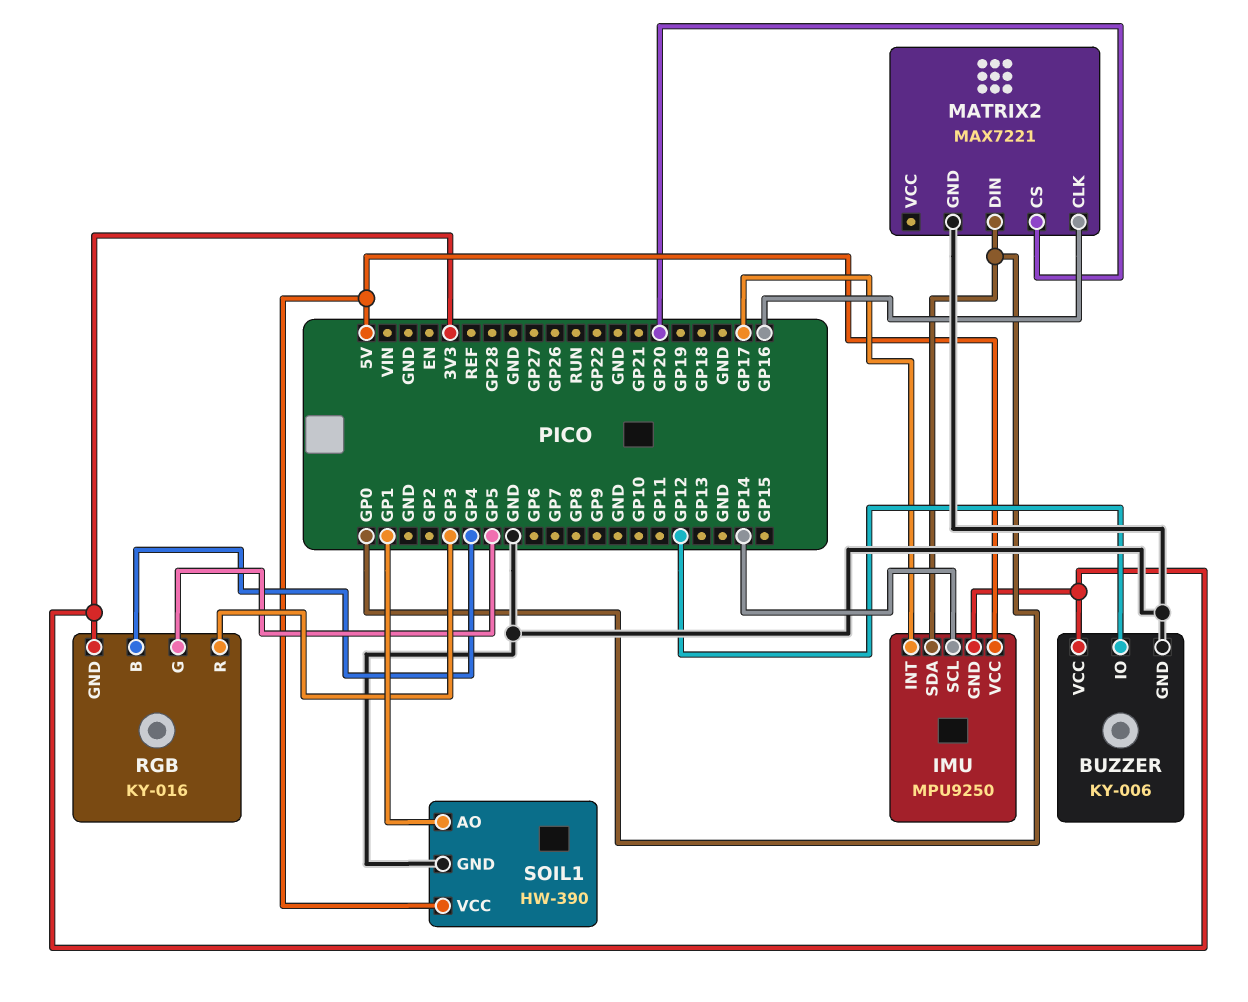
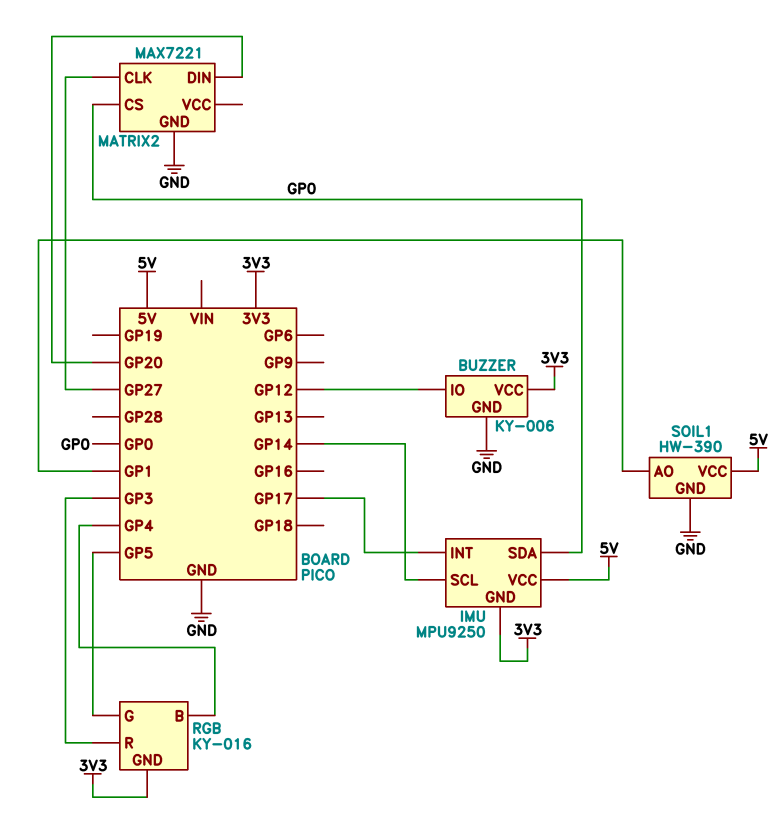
MATRIX2 pin CLK: GP16 -> GP27
MATRIX2 pin CS: GP20 -> GP0
MATRIX2 pin DIN: GP0 -> GP20

